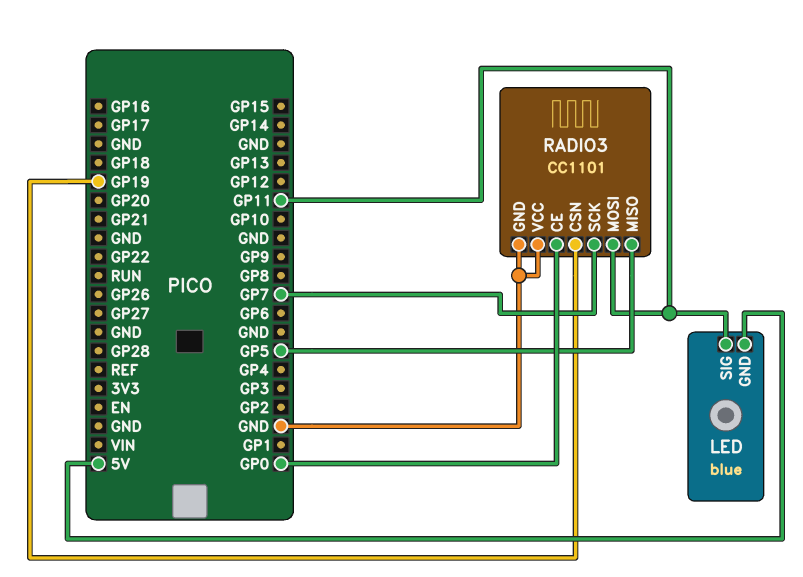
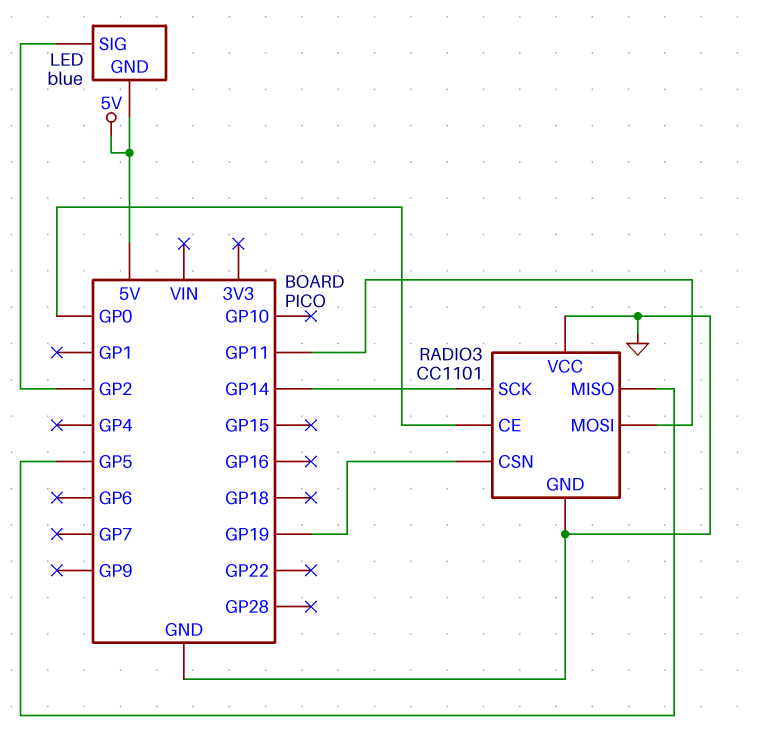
LED pin SIG: GP11 -> GP2
RADIO3 pin SCK: GP7 -> GP14

